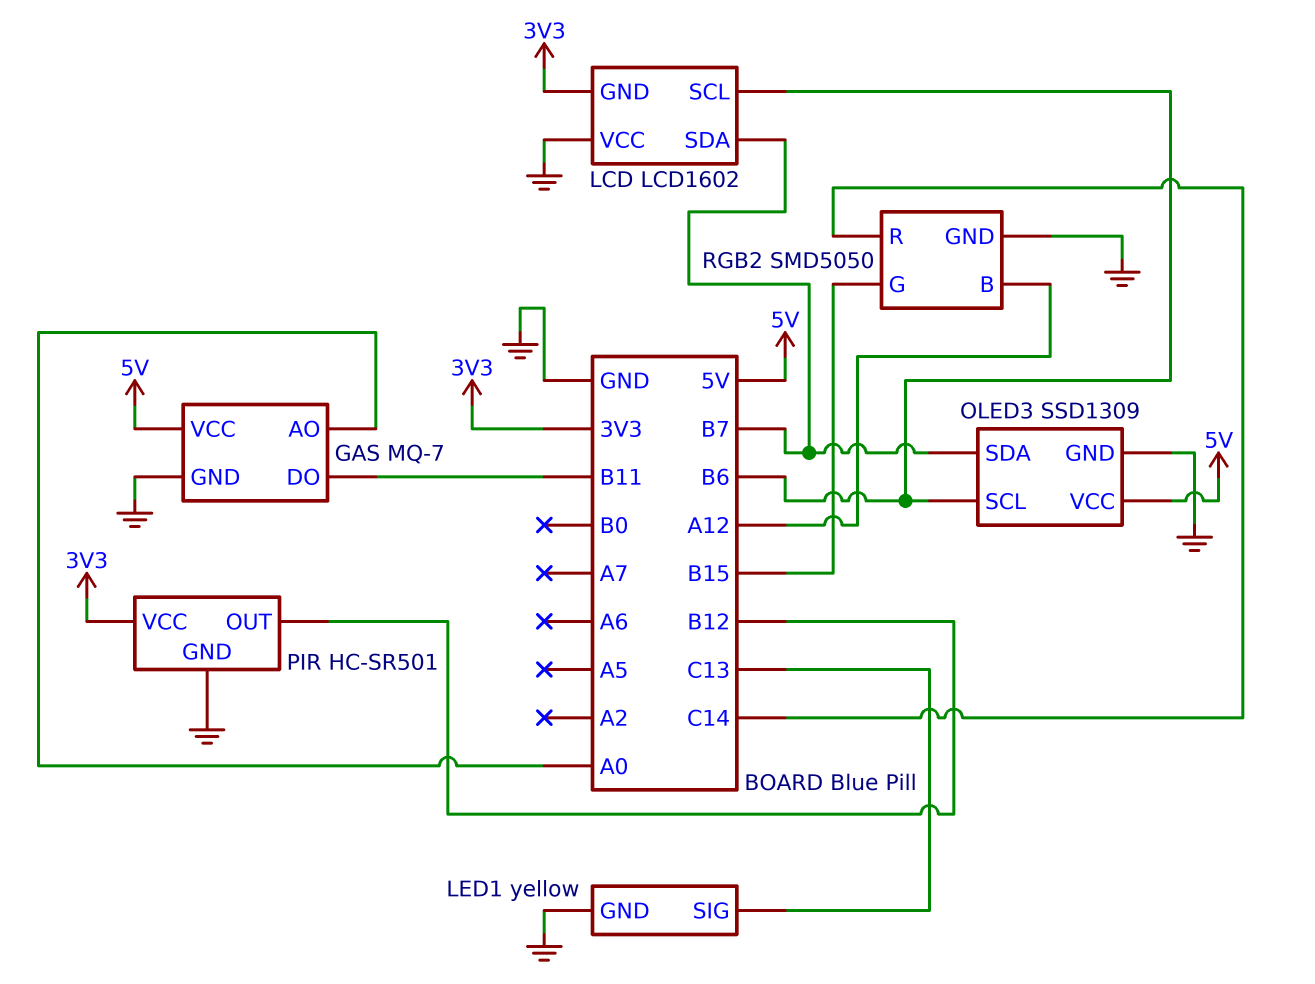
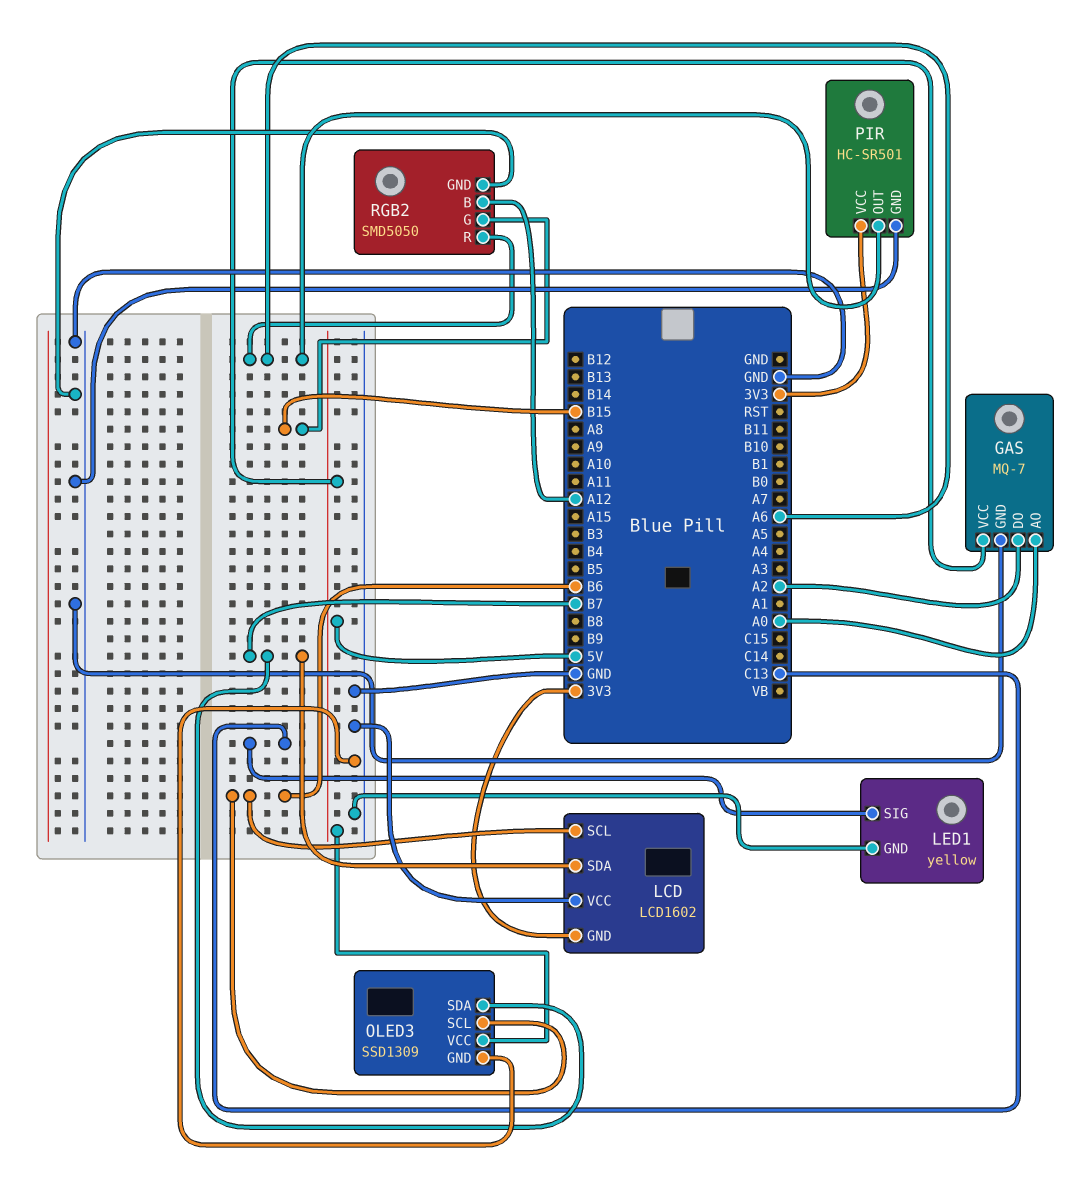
GAS pin DO: B11 -> A2
PIR pin OUT: B12 -> A6
RGB2 pin R: C14 -> A6

